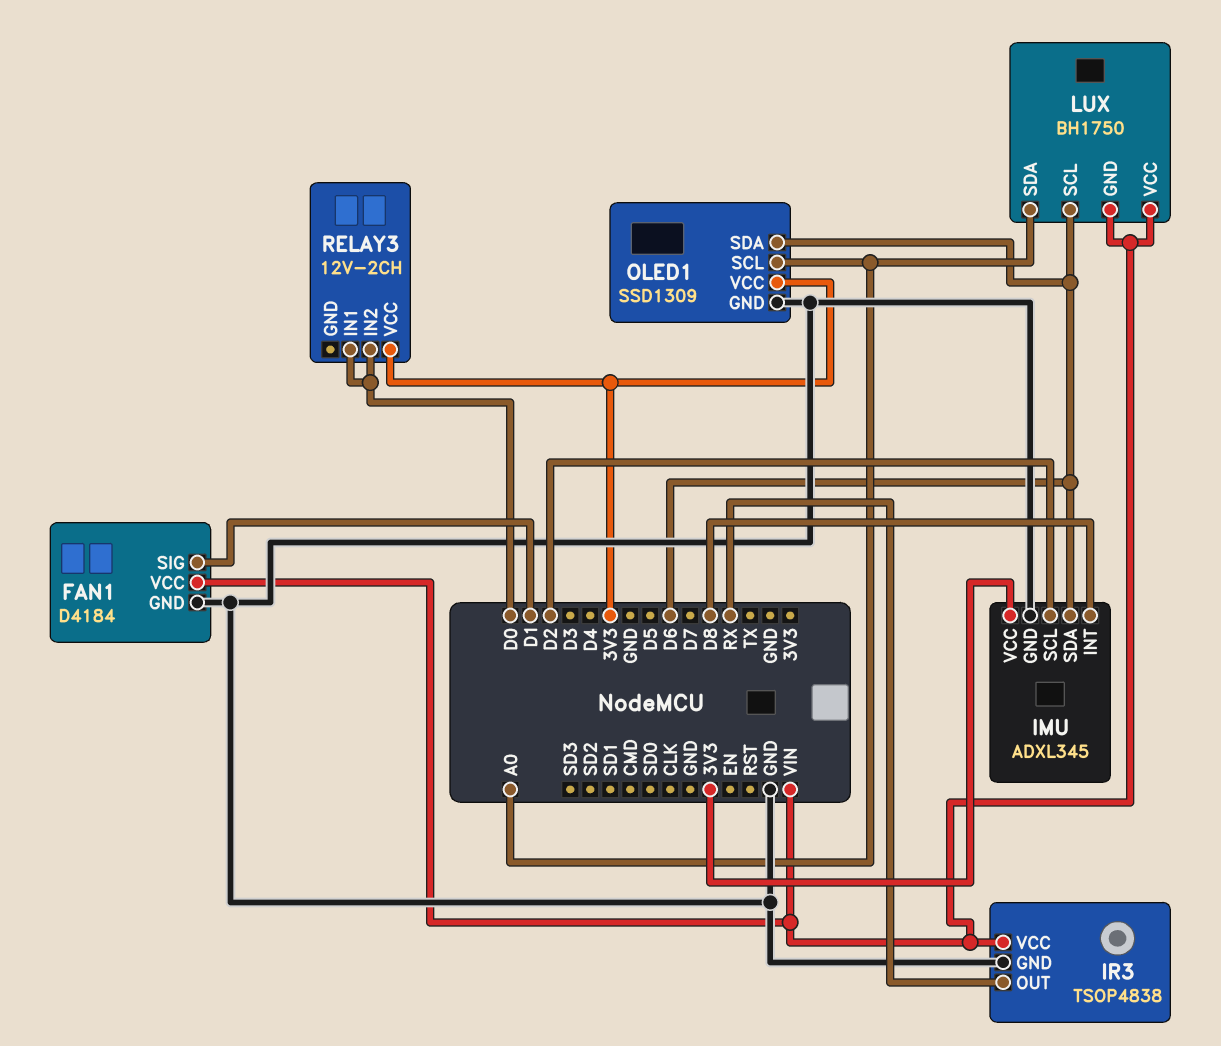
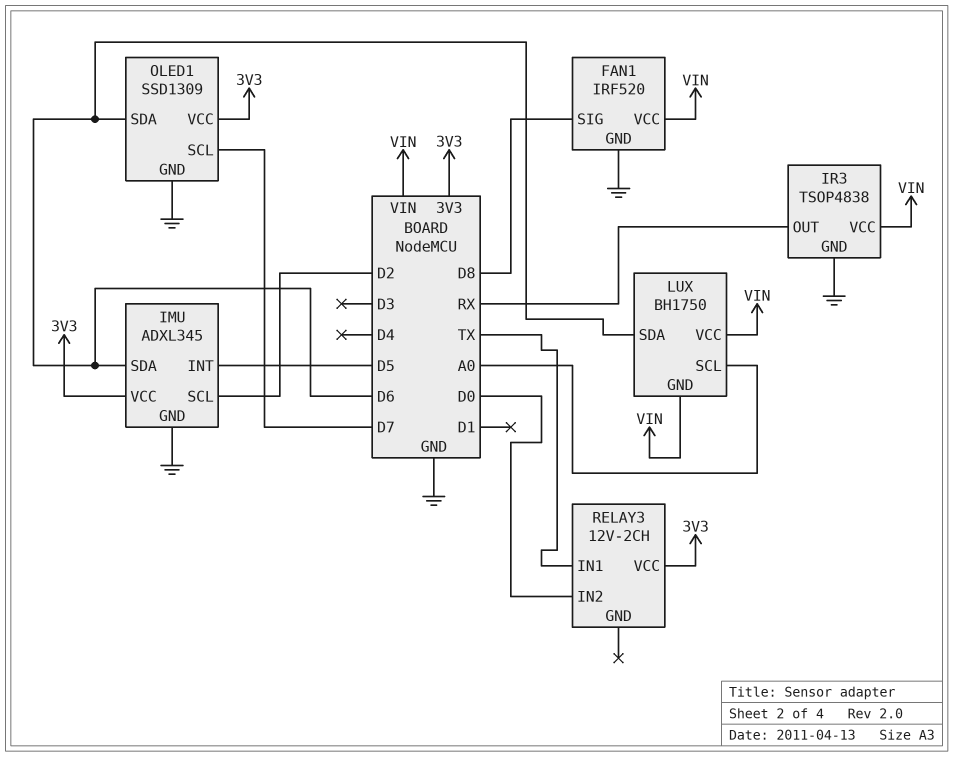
FAN1: D4184 -> IRF520
FAN1 pin SIG: D1 -> D8
IMU pin INT: D8 -> D5
LUX pin SCL: D6 -> A0
LUX pin SDA: A0 -> D6
OLED1 pin SCL: A0 -> D7
RELAY3 pin IN1: D0 -> TX

